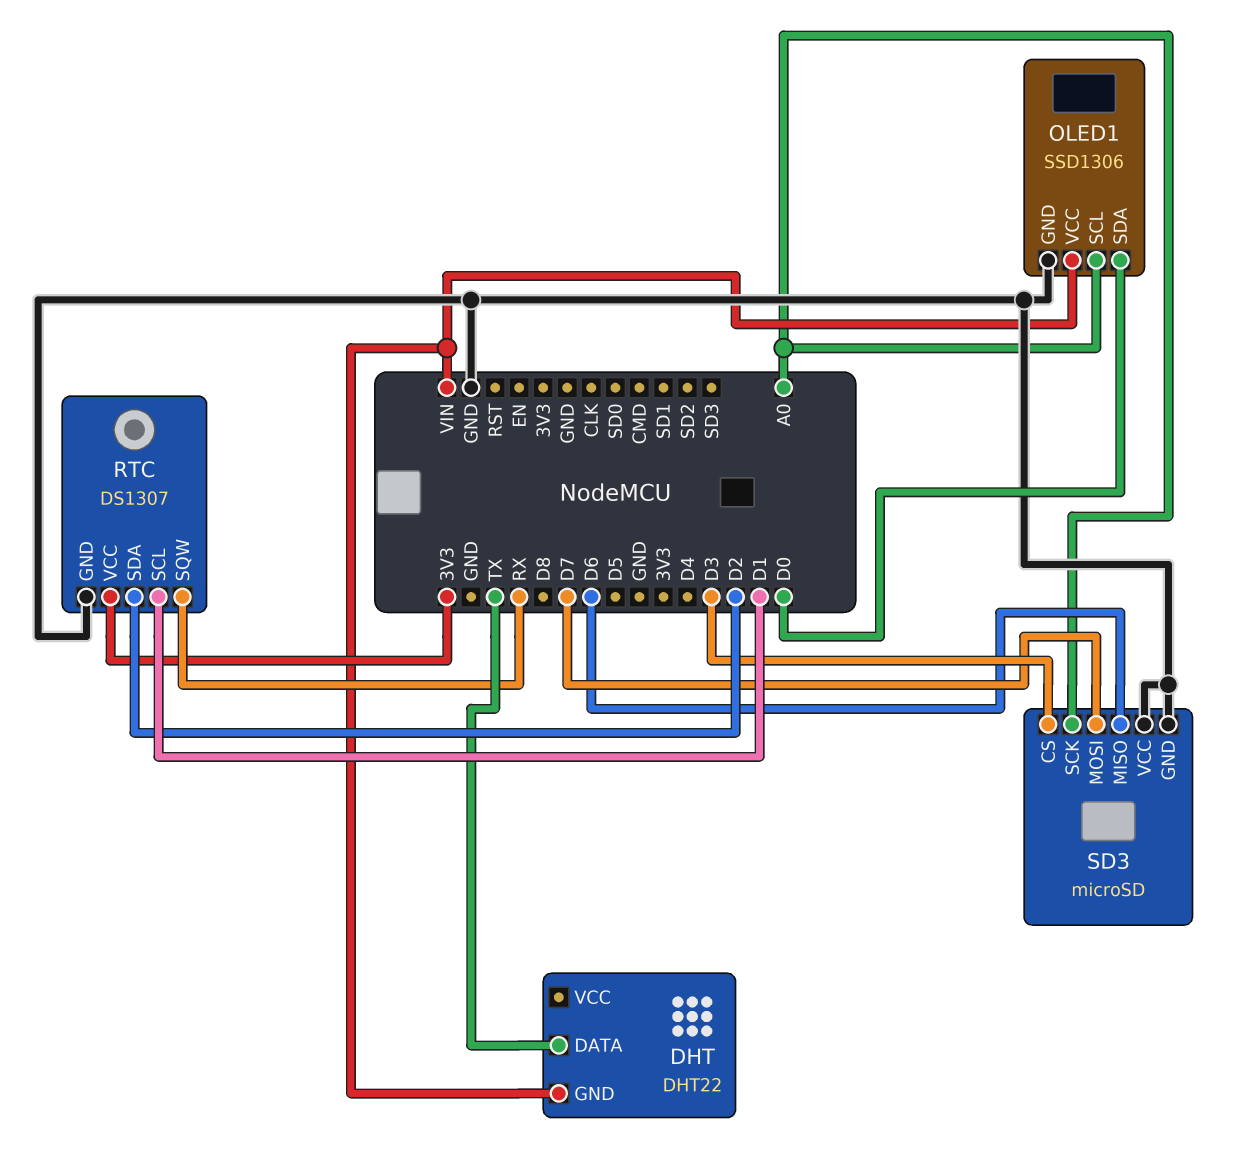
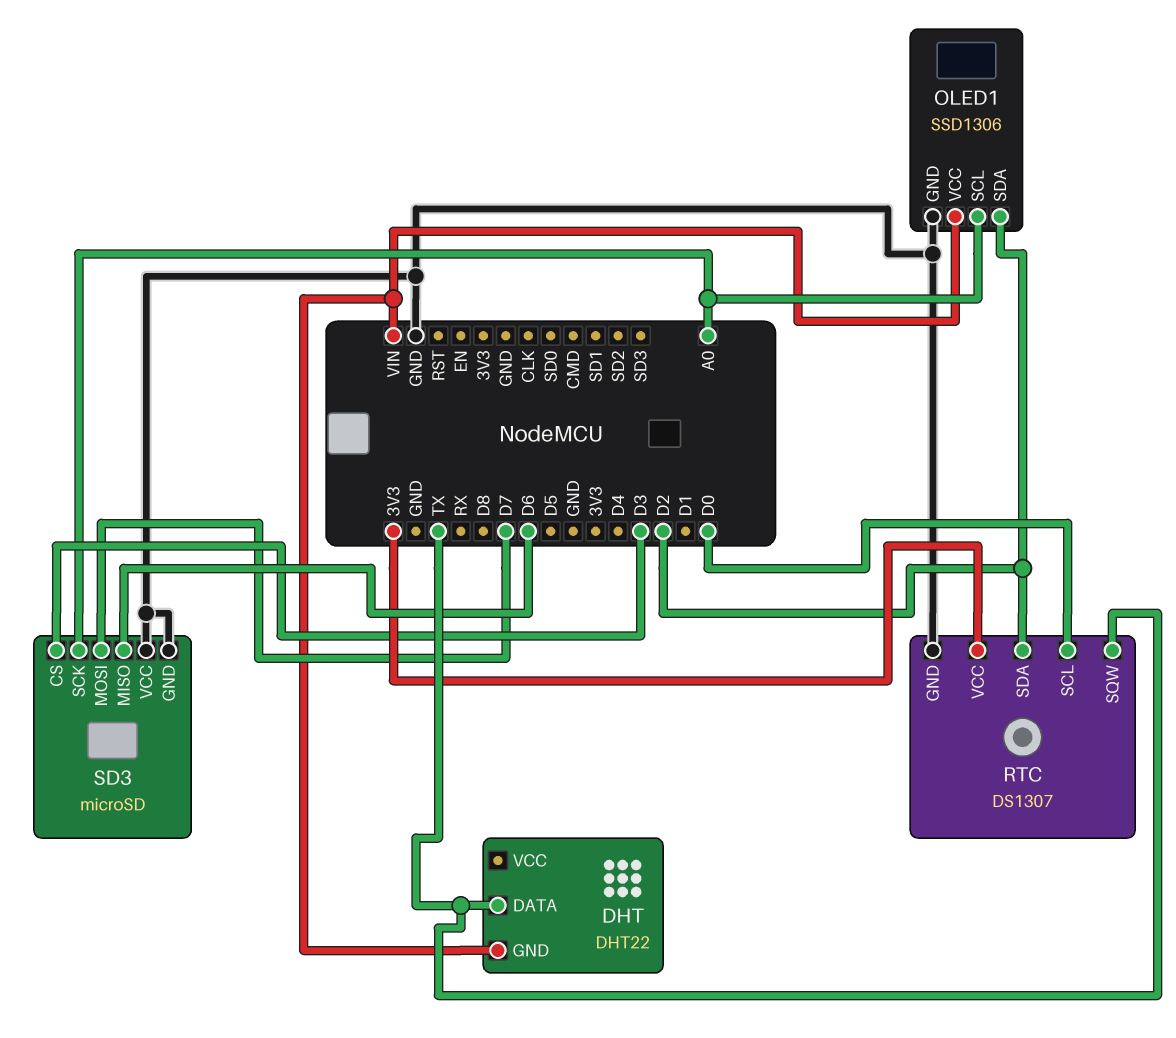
OLED1 pin SDA: D0 -> D2
RTC pin SCL: D1 -> D0
RTC pin SQW: RX -> TX

